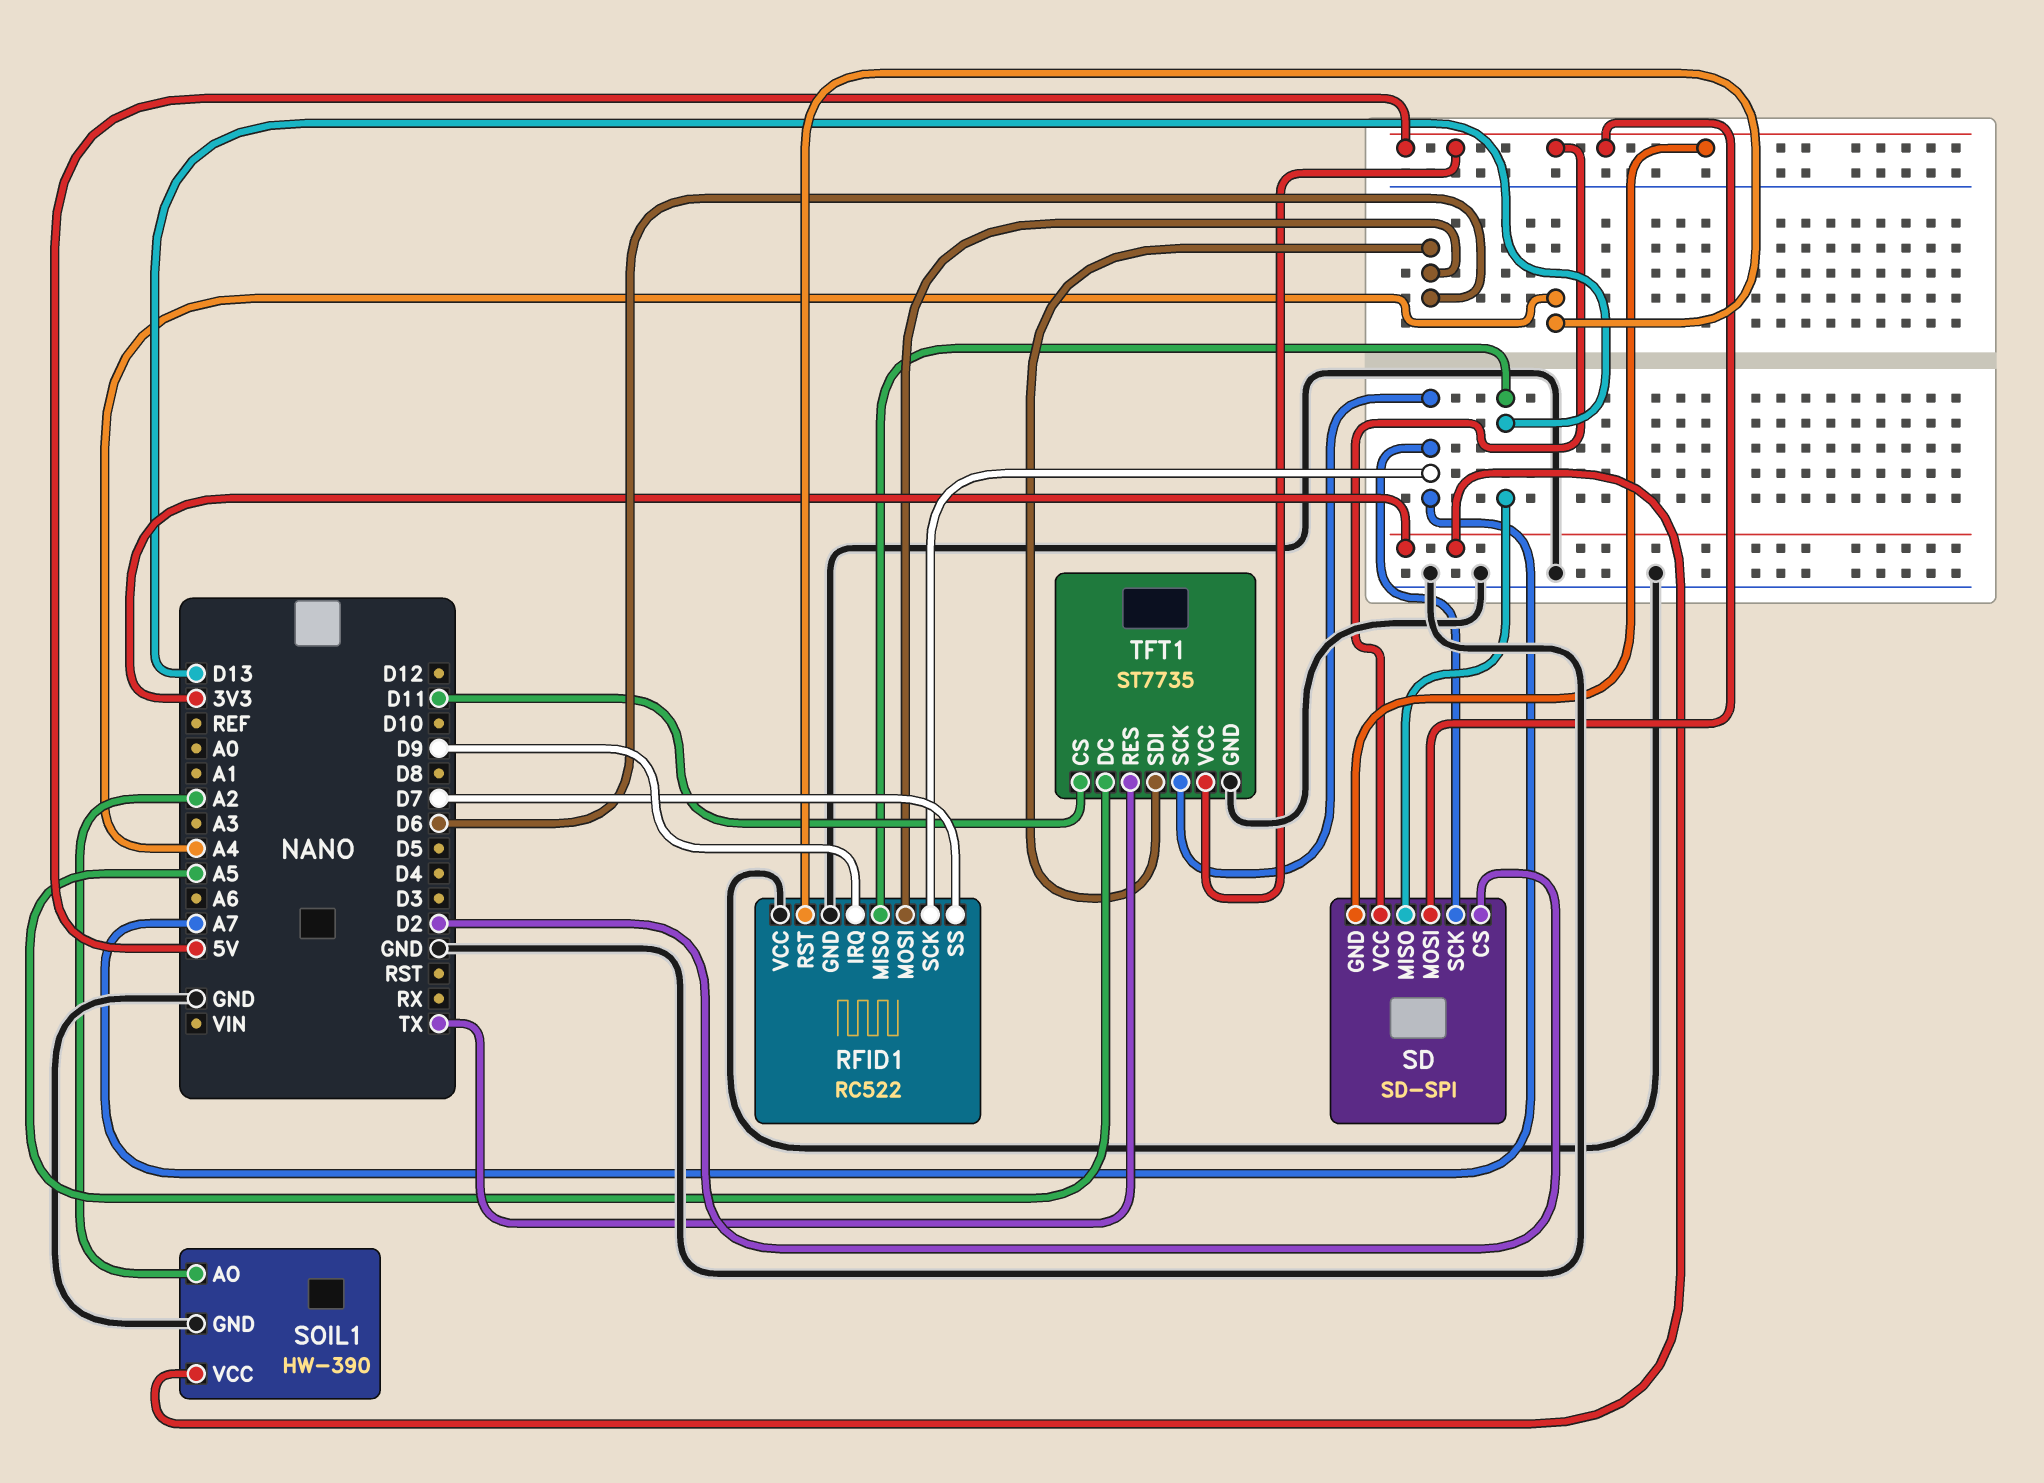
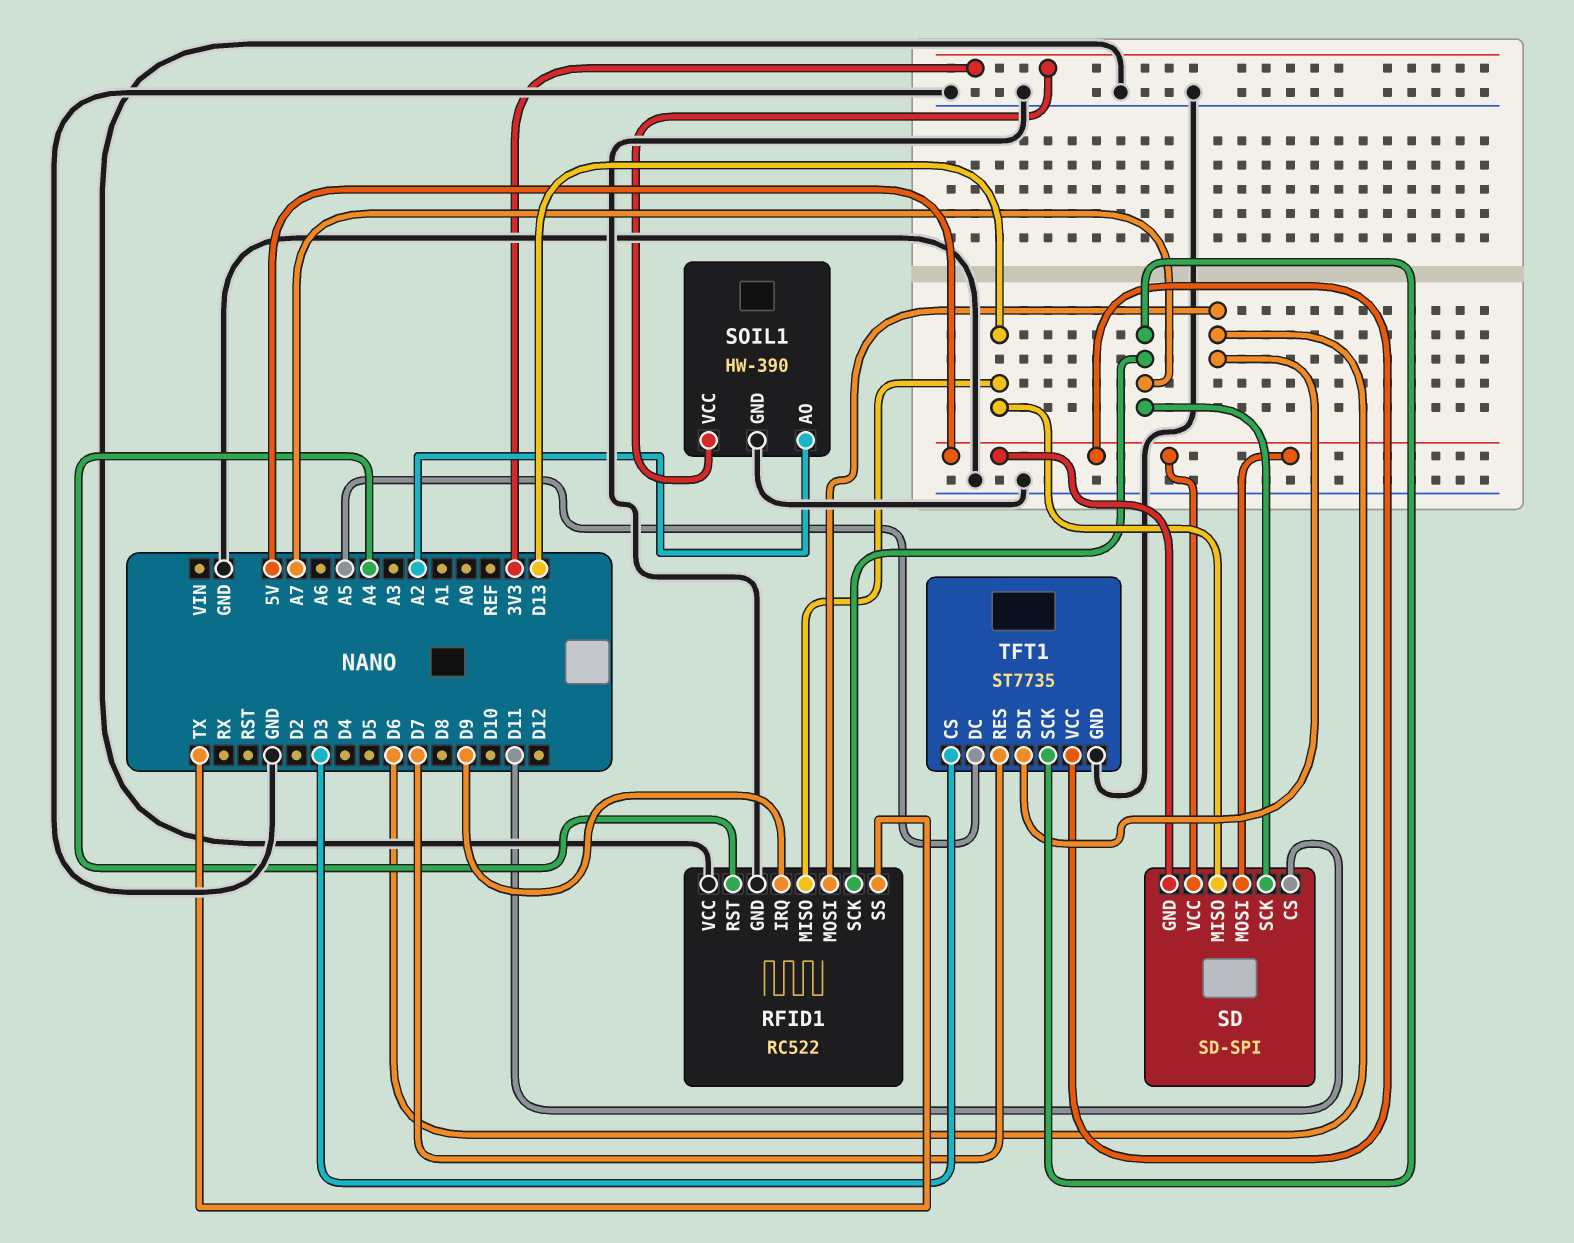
RFID1 pin SS: D7 -> TX
SD pin CS: D2 -> D11
TFT1 pin CS: D11 -> D3
TFT1 pin RES: TX -> D7

